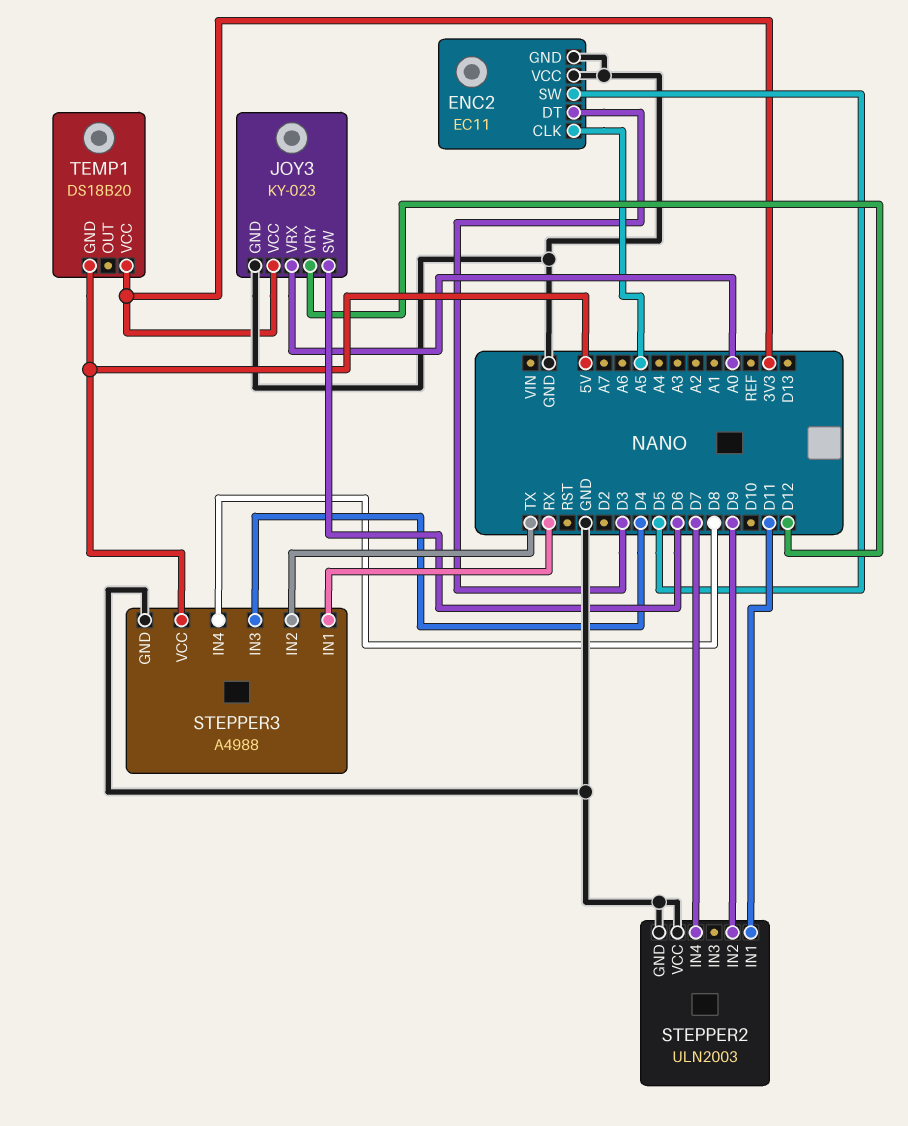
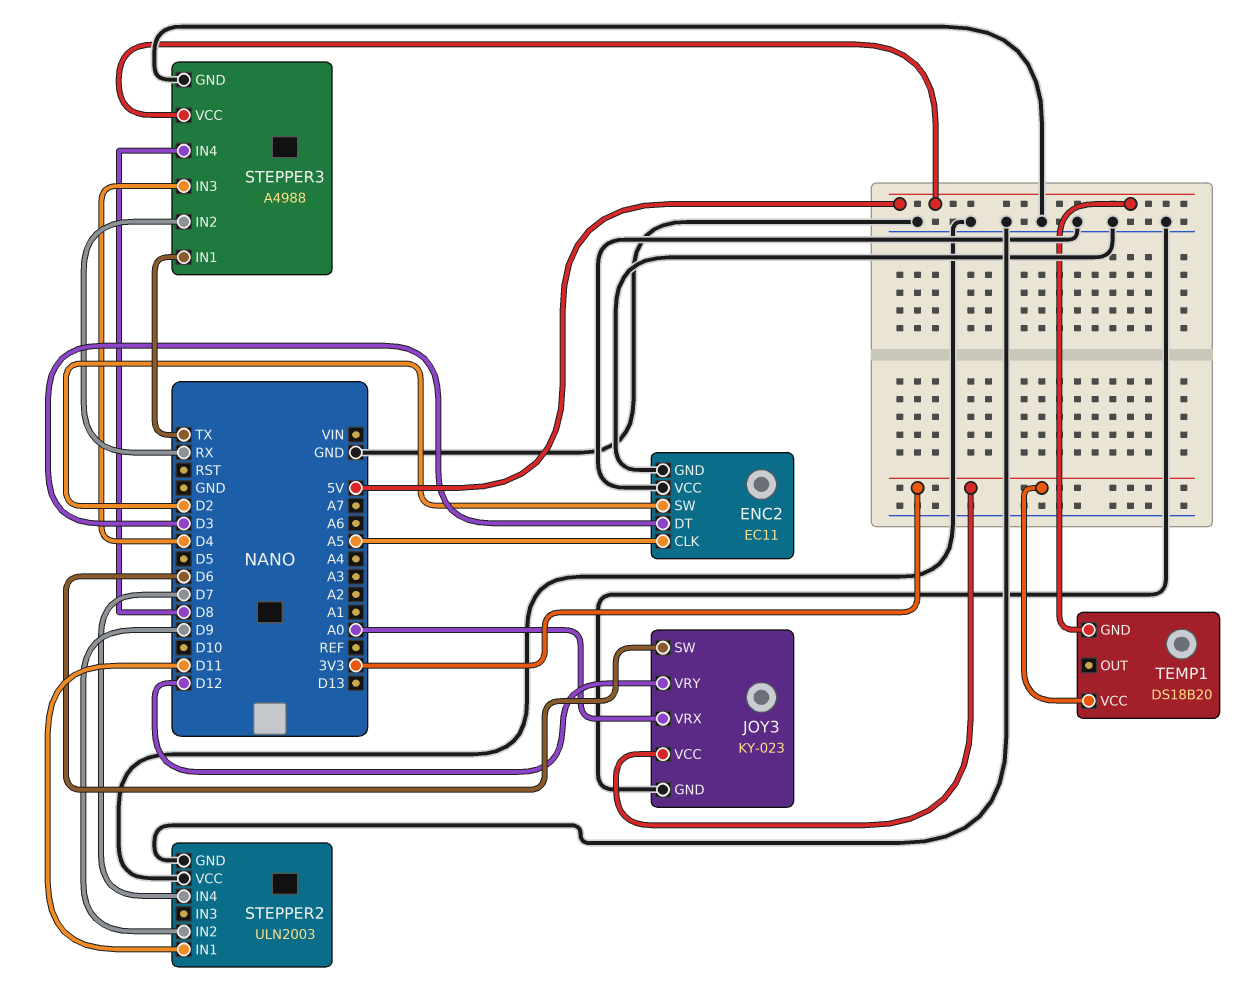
ENC2 pin SW: D5 -> D2
STEPPER3 pin IN1: RX -> TX
STEPPER3 pin IN2: TX -> RX

